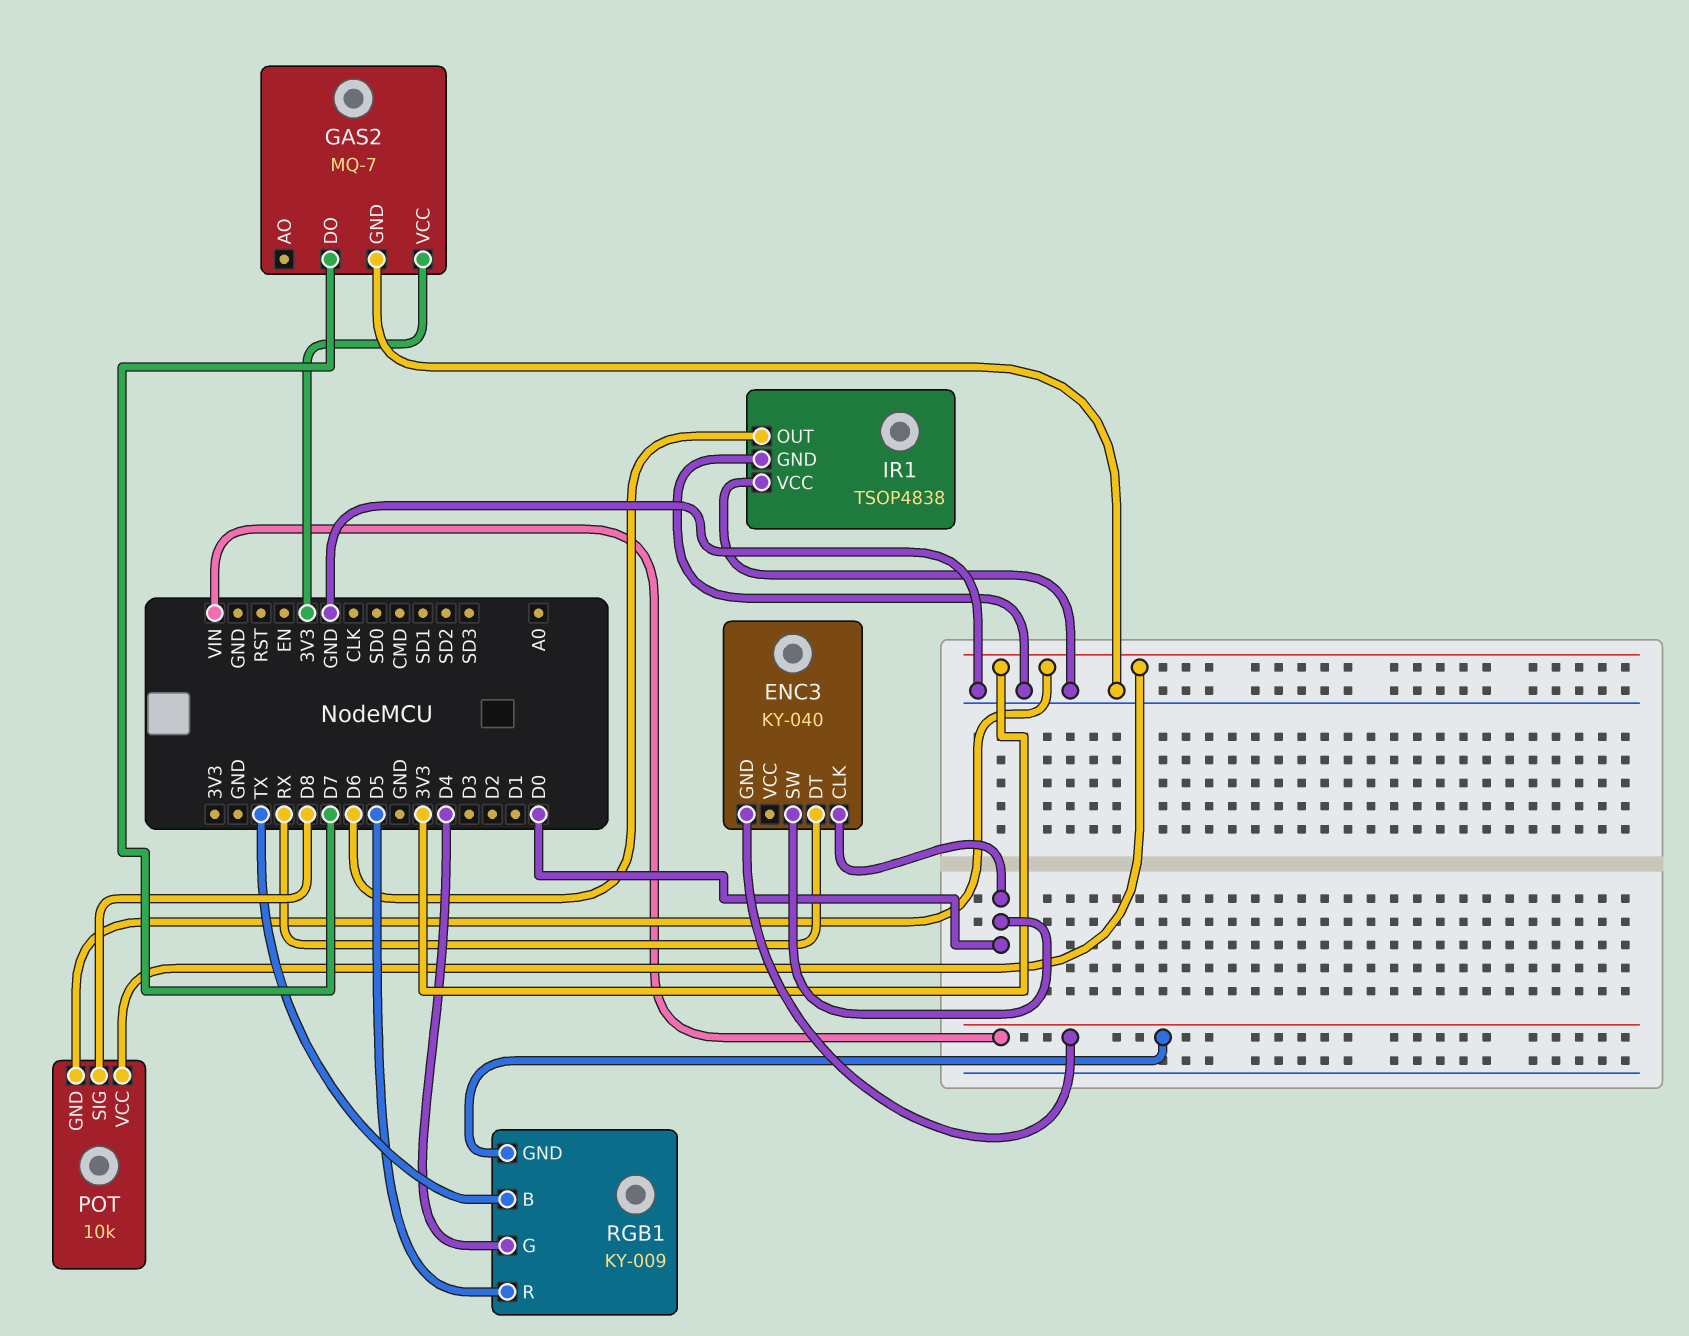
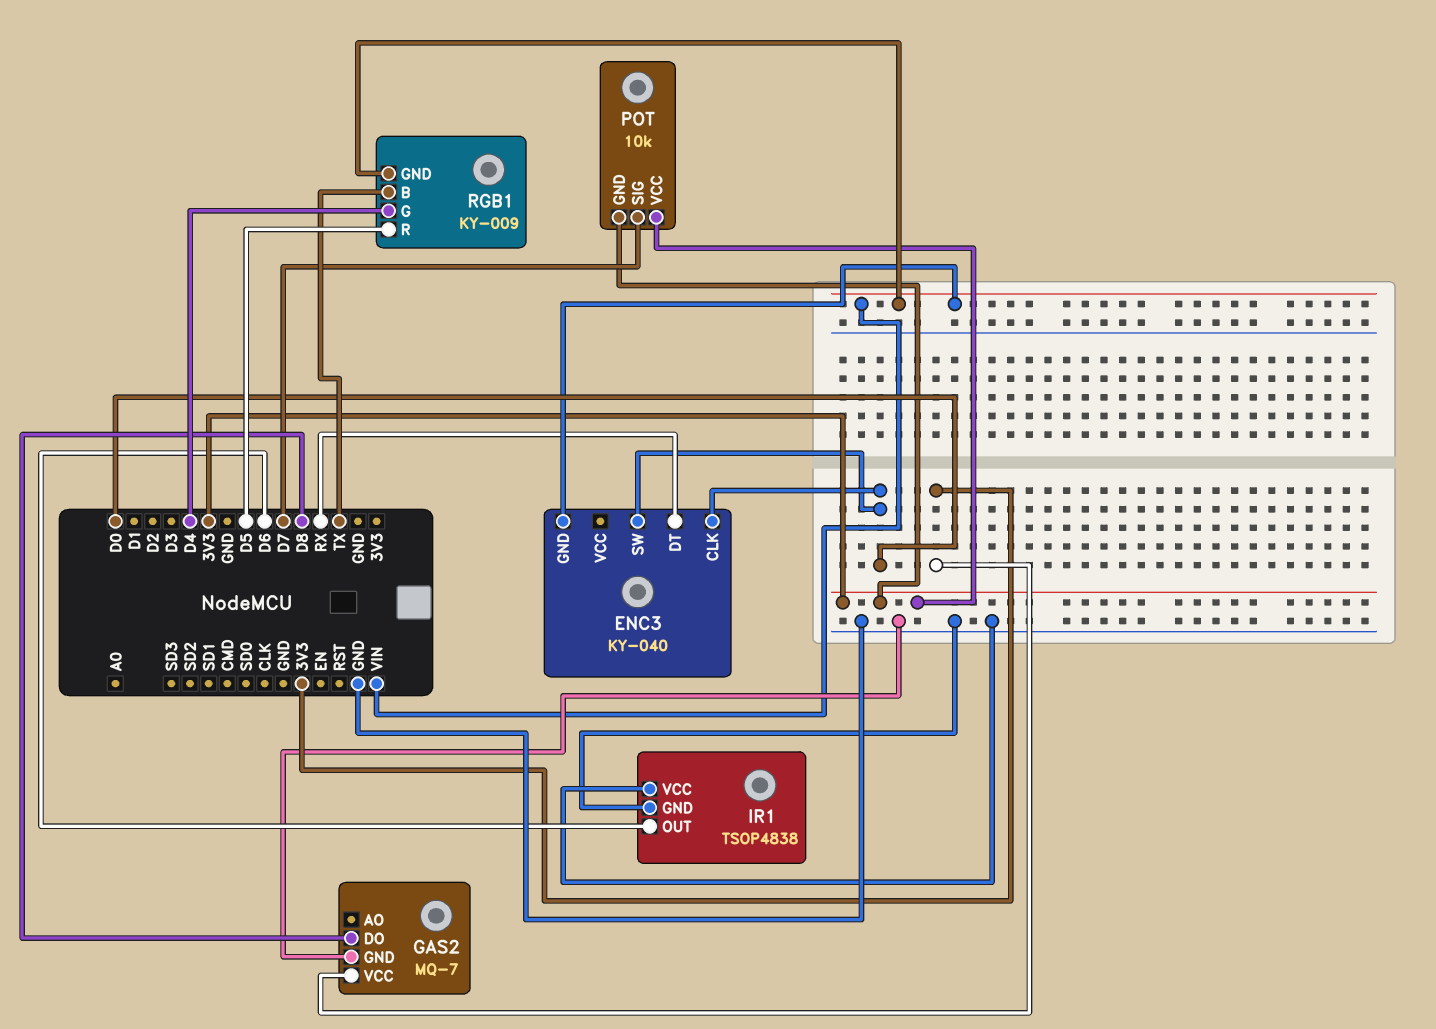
GAS2 pin DO: D7 -> D8
POT pin SIG: D8 -> D7

